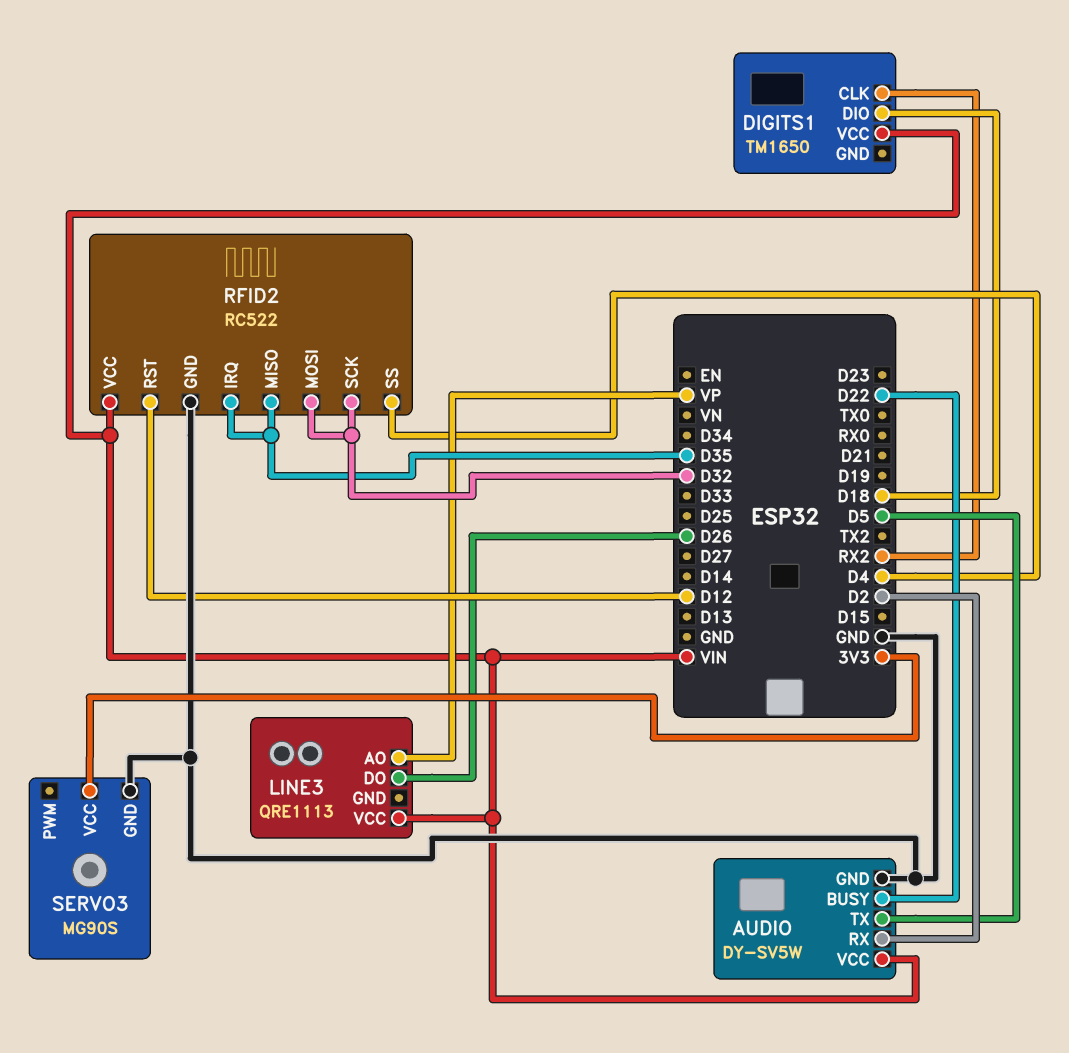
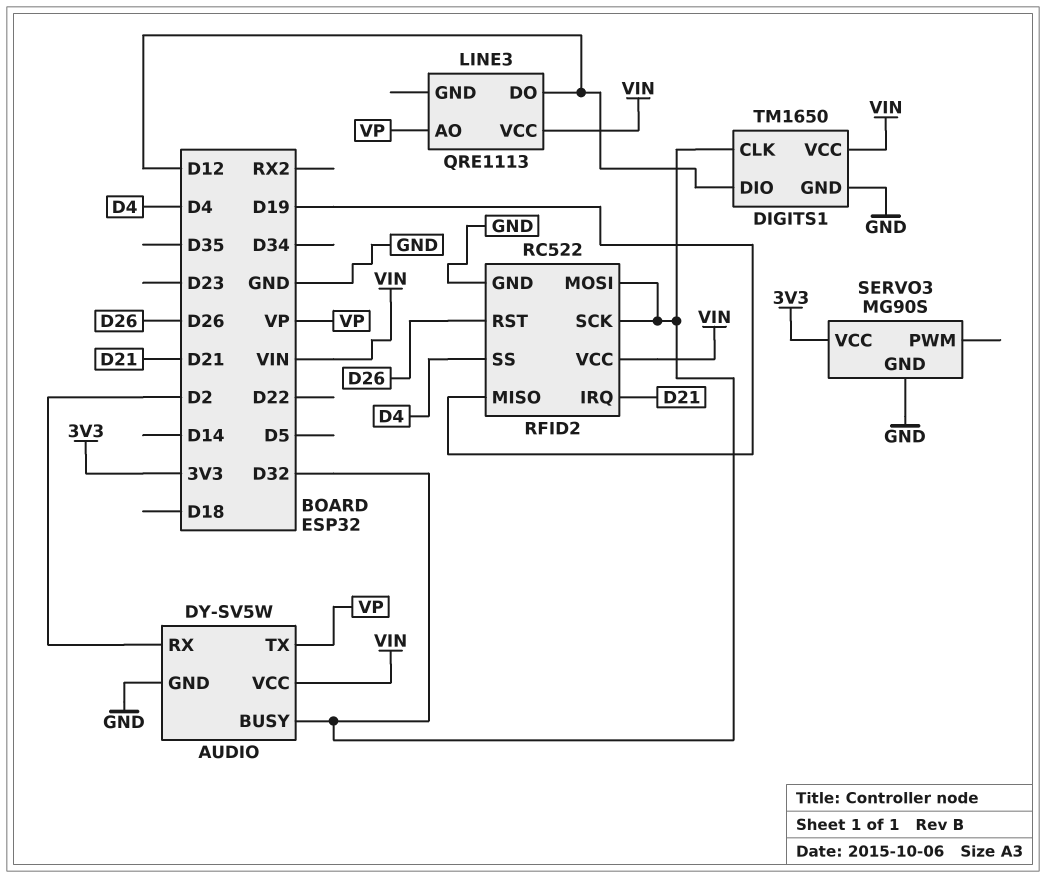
AUDIO pin BUSY: D22 -> D32
AUDIO pin TX: D5 -> VP
DIGITS1 pin CLK: RX2 -> D32
DIGITS1 pin DIO: D18 -> D12
DIGITS1 pin GND: none -> GND
LINE3 pin DO: D26 -> D12
RFID2 pin IRQ: D35 -> D21
RFID2 pin MISO: D35 -> D19
RFID2 pin RST: D12 -> D26

